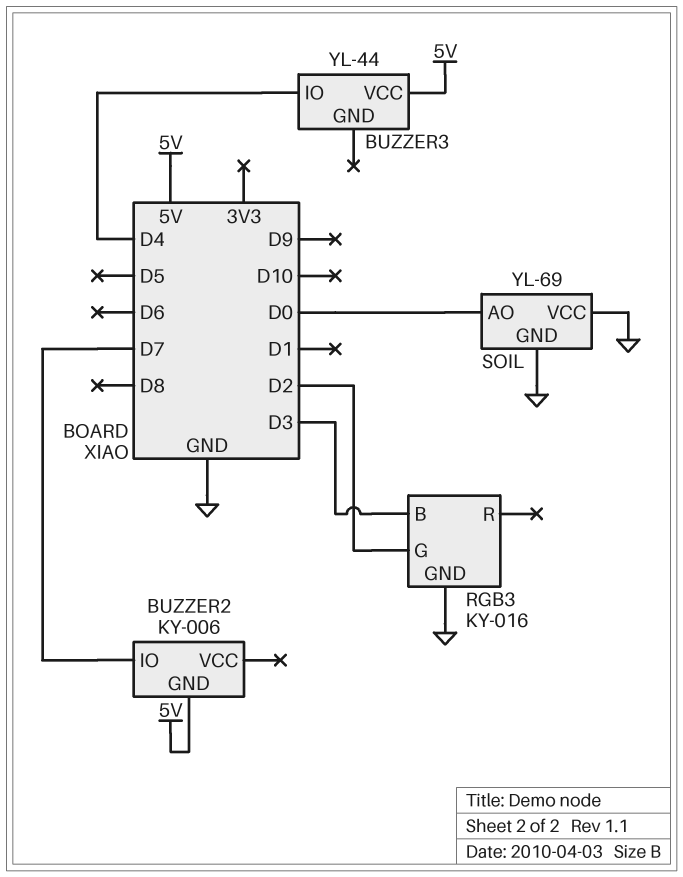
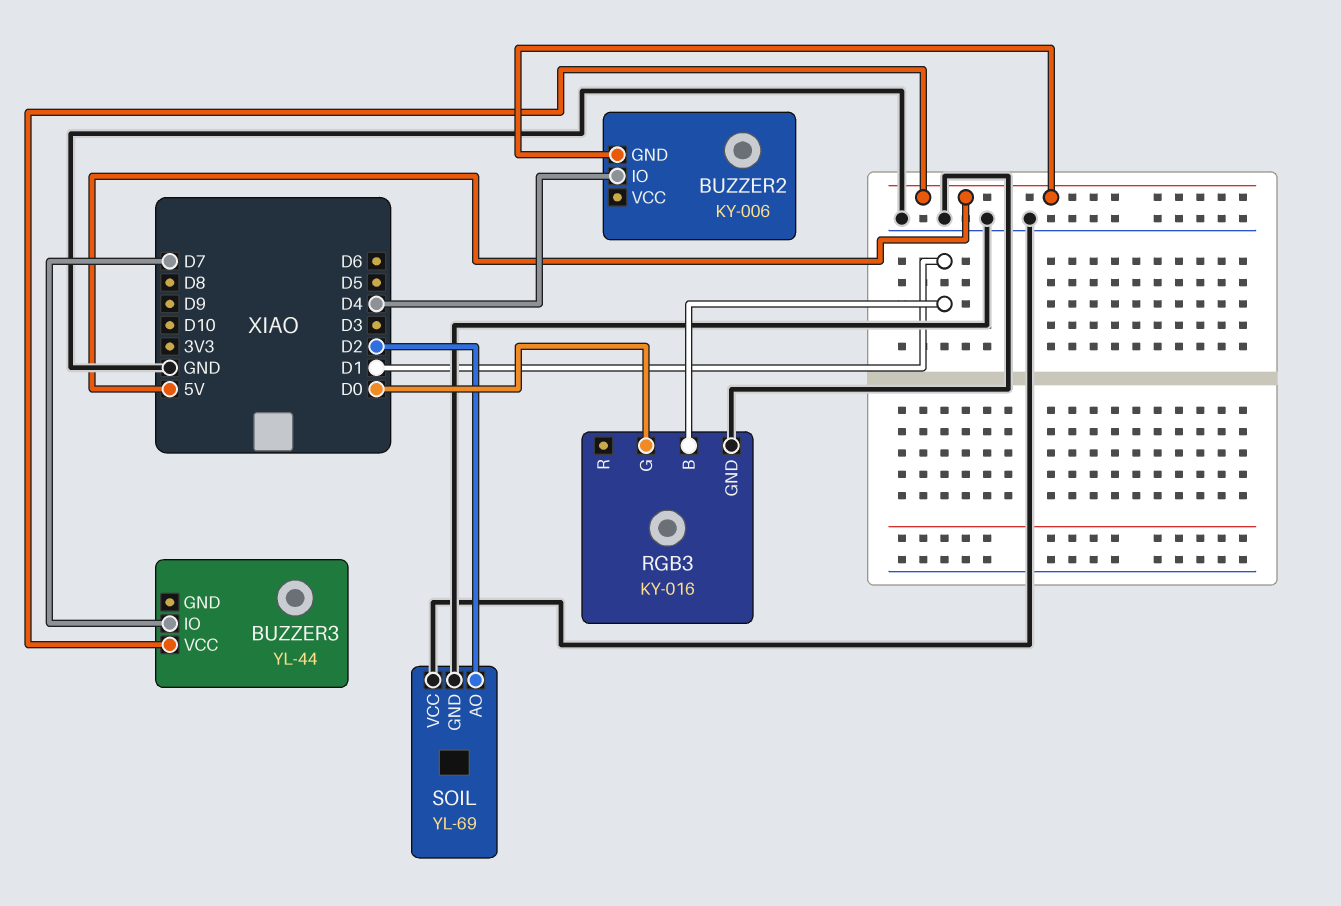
BUZZER2 pin IO: D7 -> D4
BUZZER3 pin IO: D4 -> D7
RGB3 pin B: D3 -> D1
RGB3 pin G: D2 -> D0
SOIL pin AO: D0 -> D2

